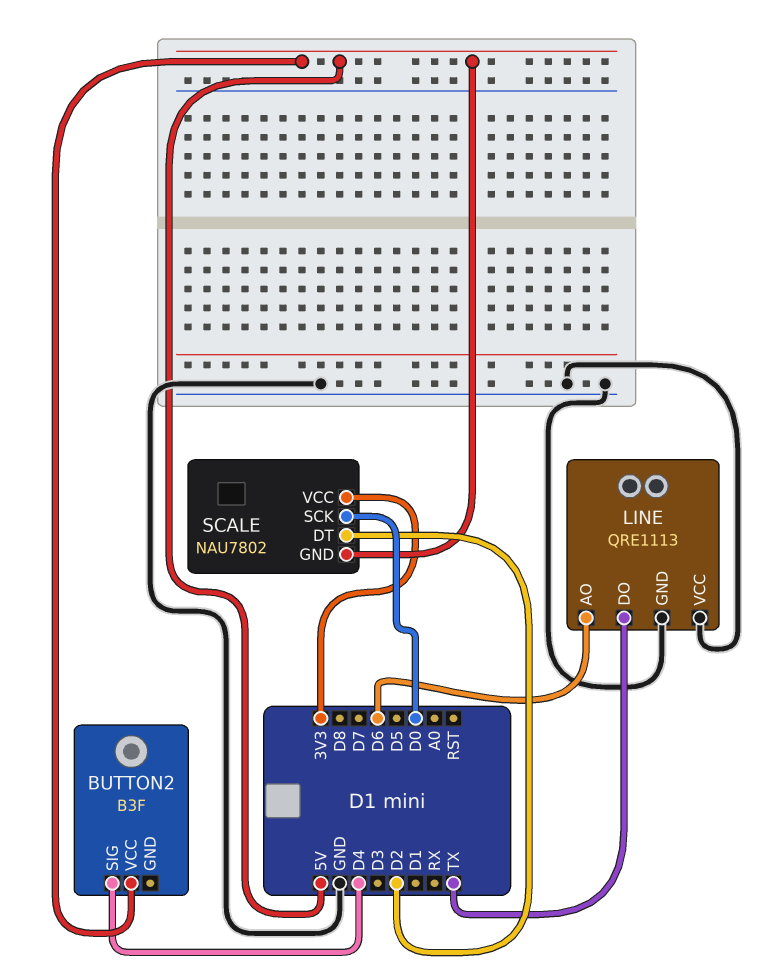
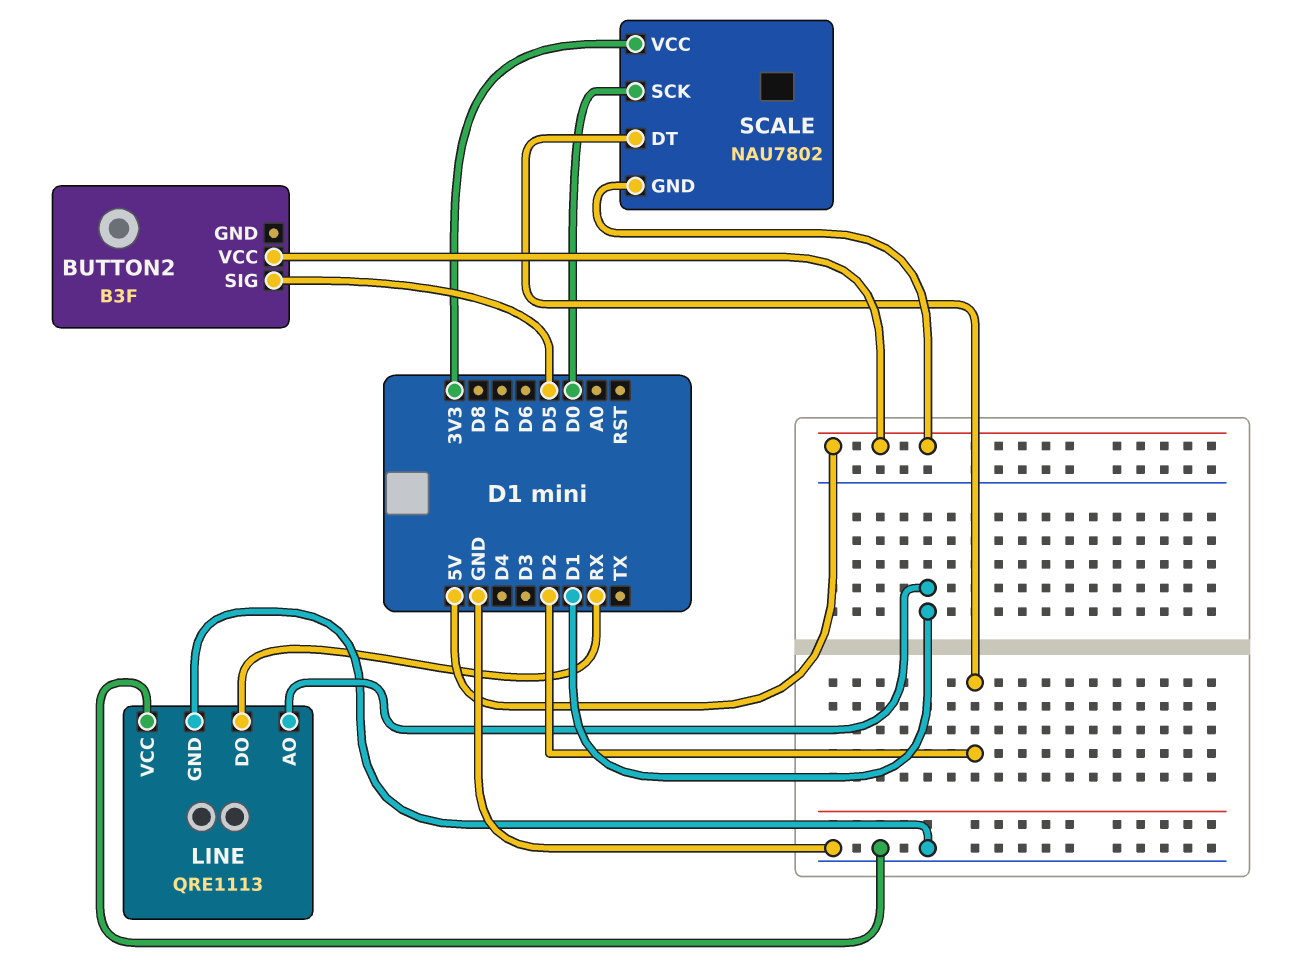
BUTTON2 pin SIG: D4 -> D5
LINE pin AO: D6 -> D1
LINE pin DO: TX -> RX

